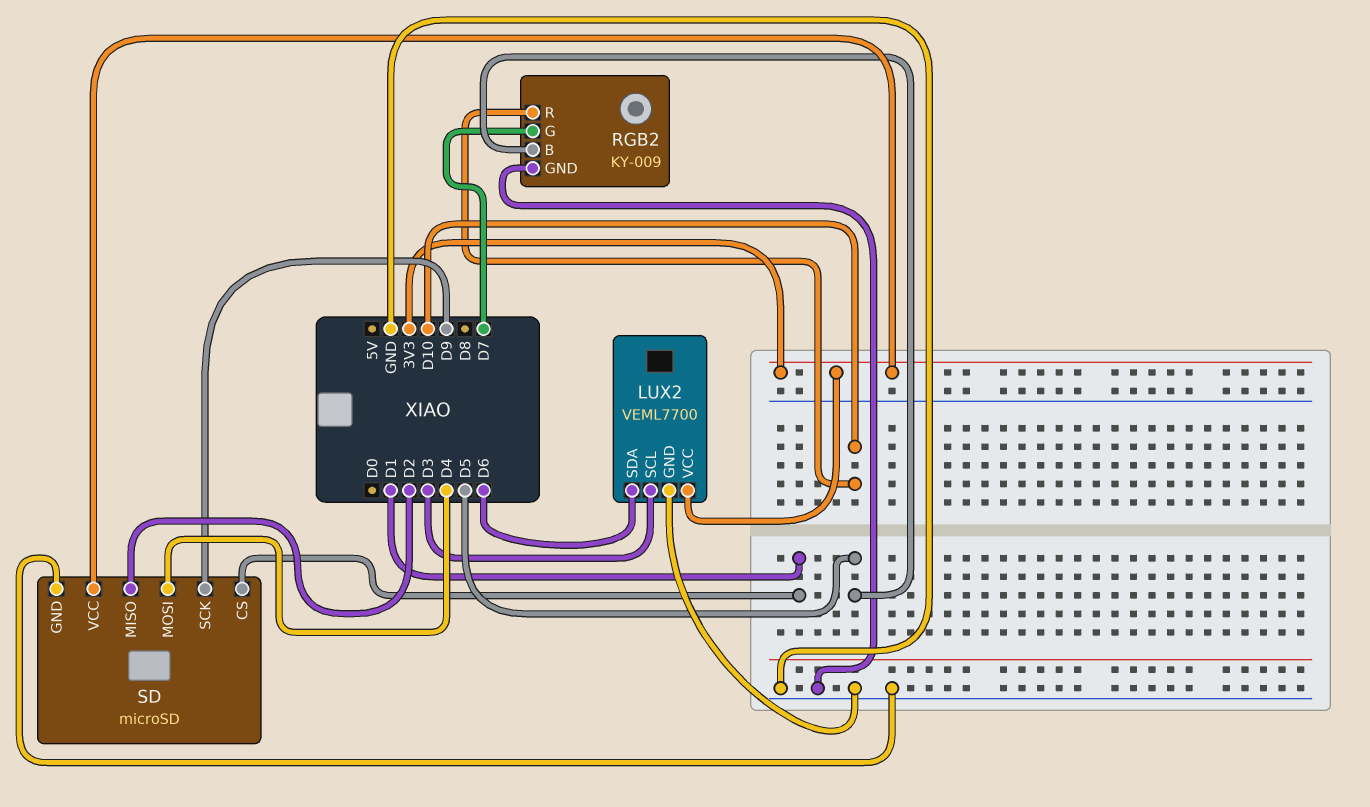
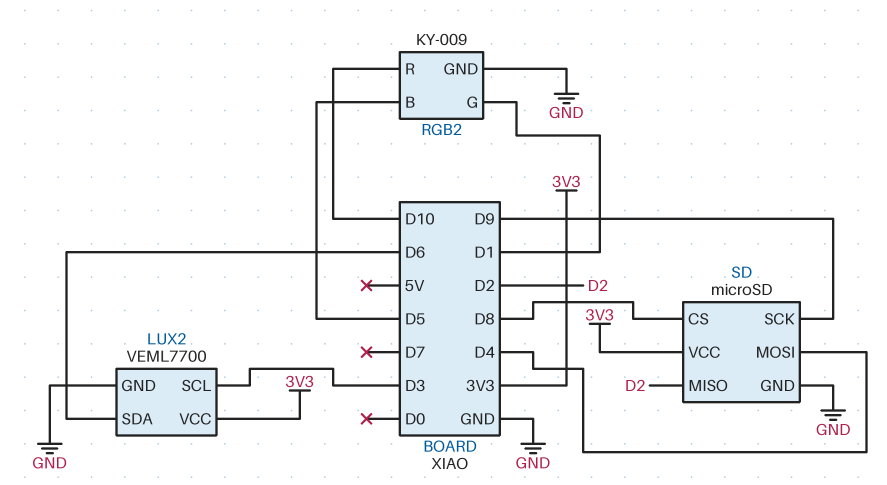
RGB2 pin G: D7 -> D1
SD pin CS: D1 -> D8

